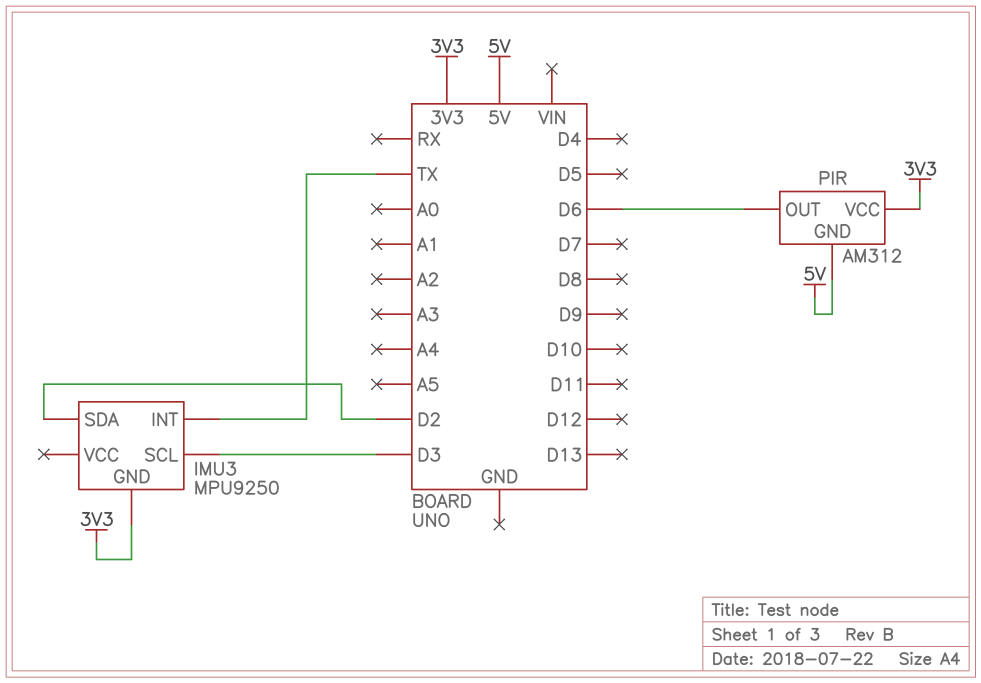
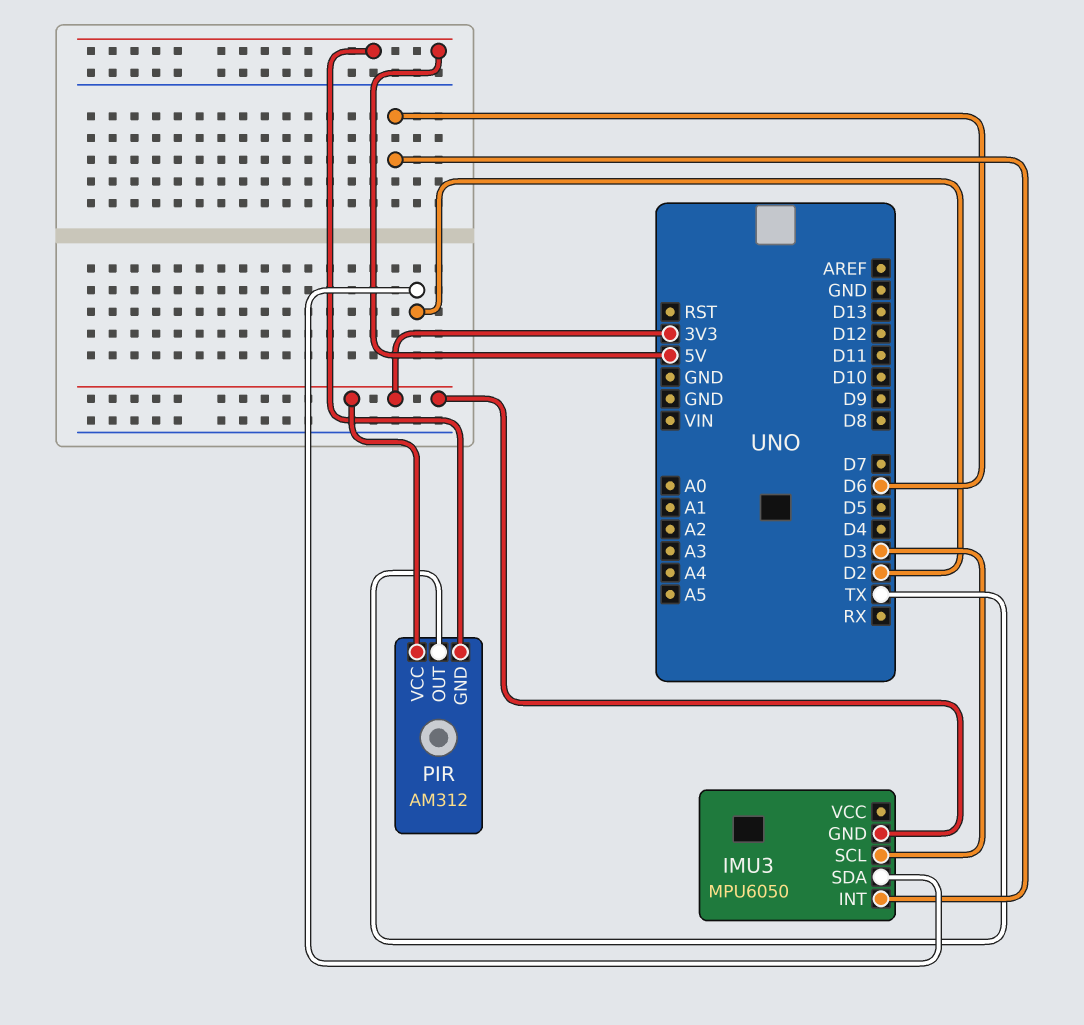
IMU3: MPU9250 -> MPU6050
IMU3 pin INT: TX -> D6
PIR pin OUT: D6 -> TX

